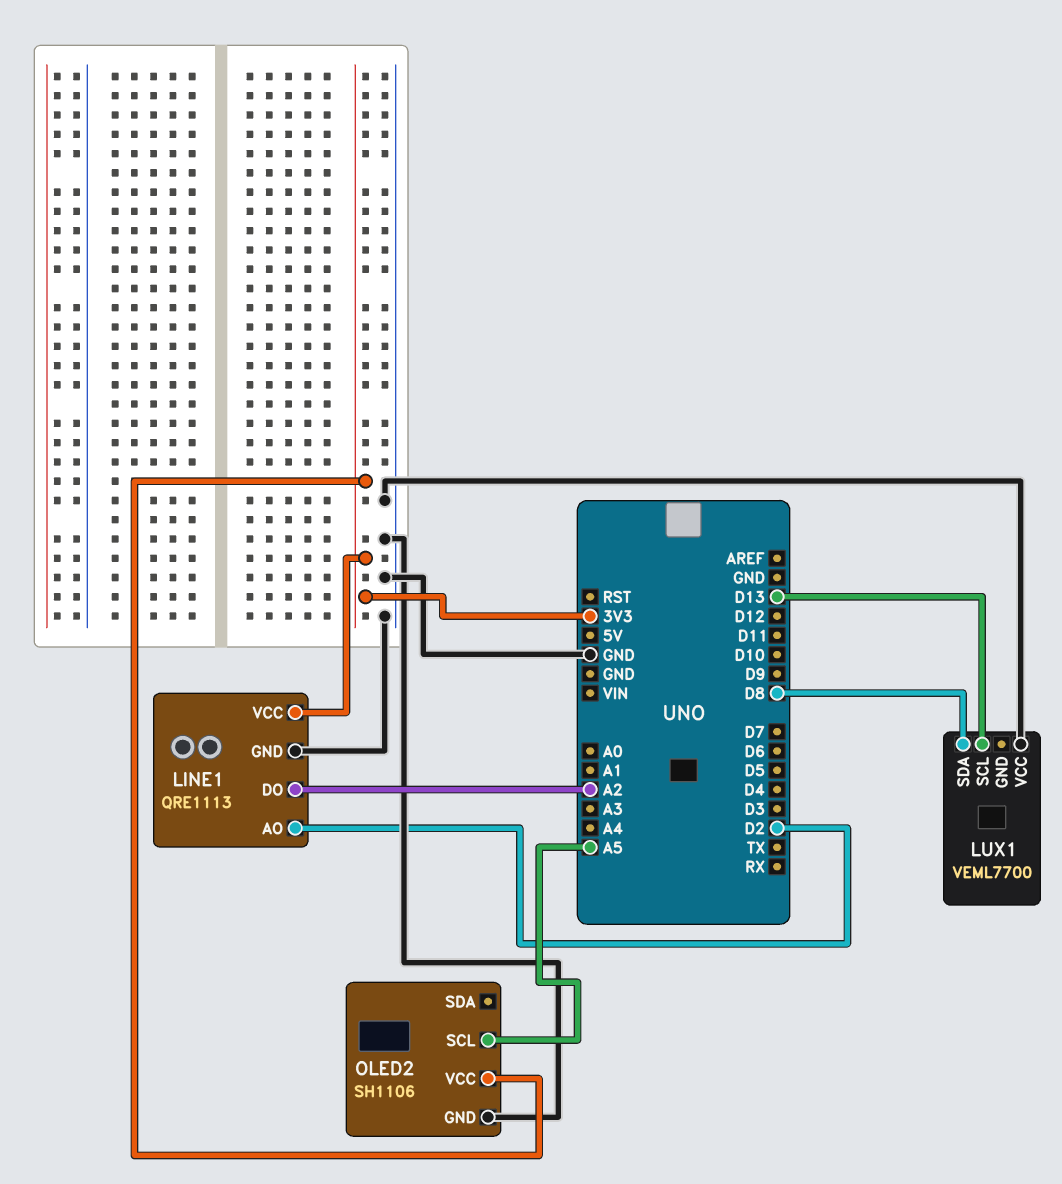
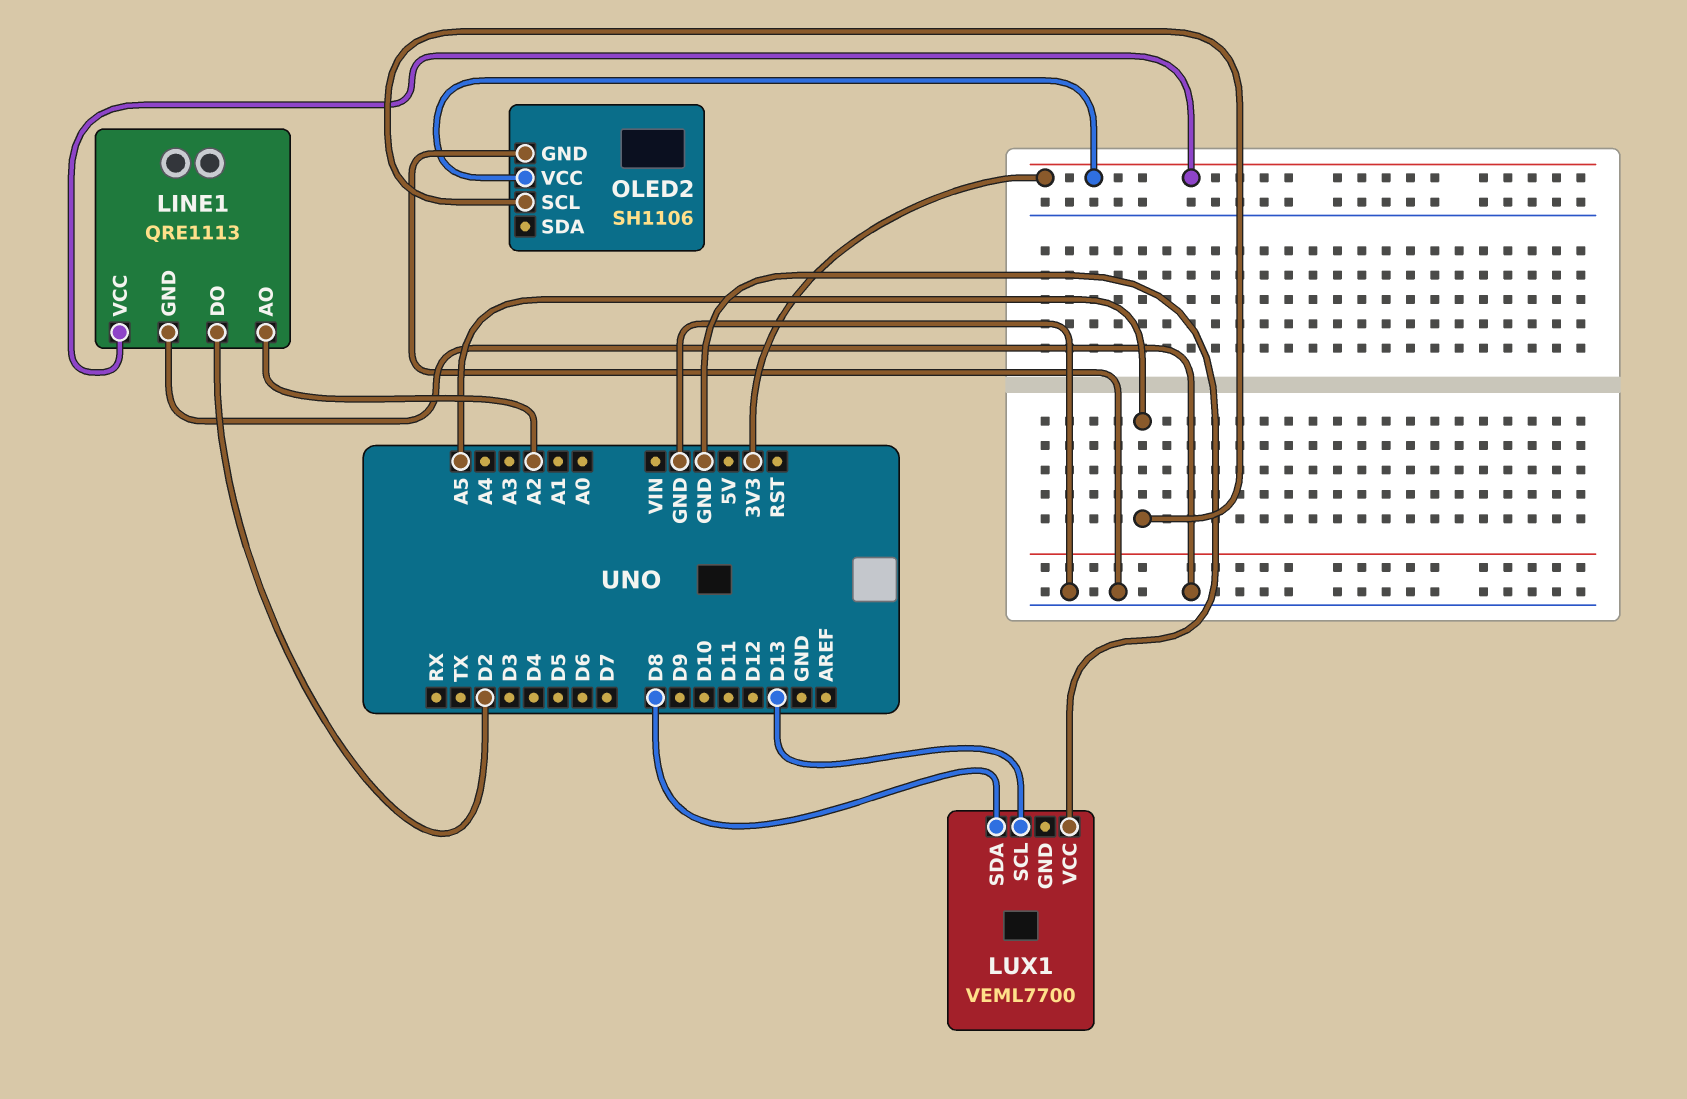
LINE1 pin AO: D2 -> A2
LINE1 pin DO: A2 -> D2

